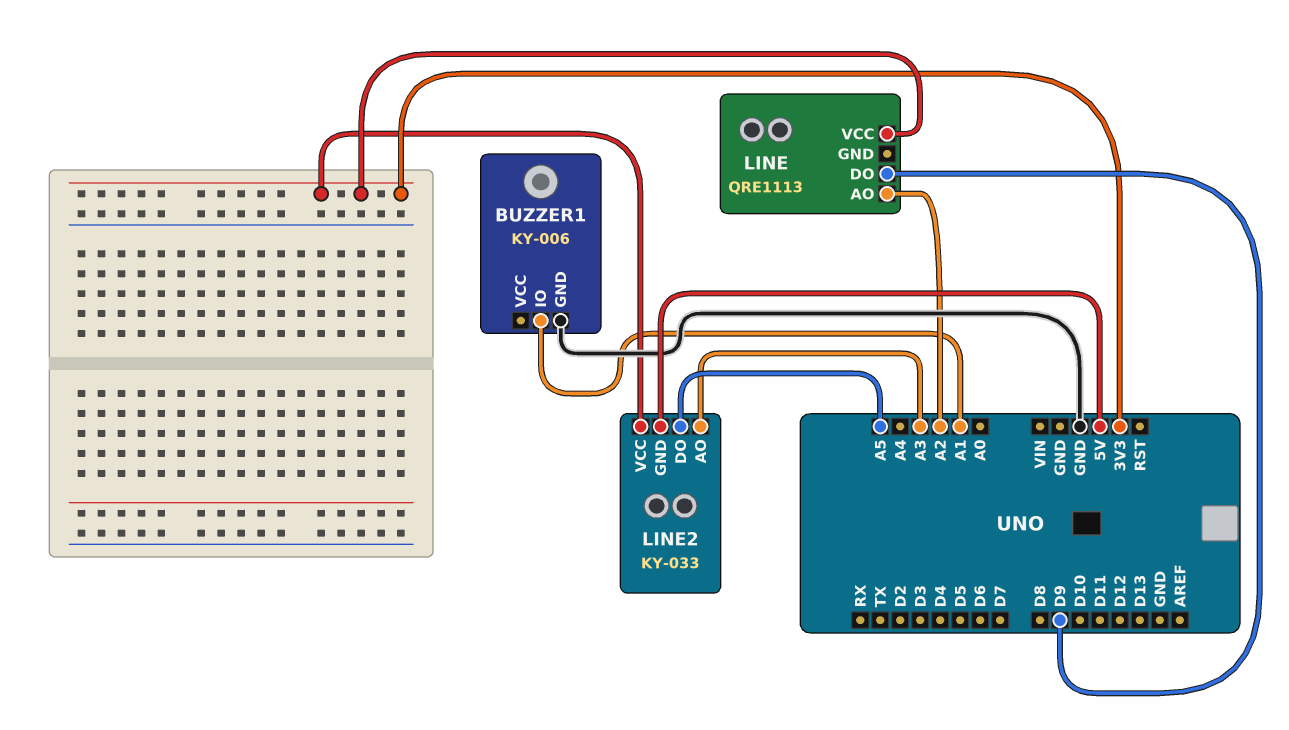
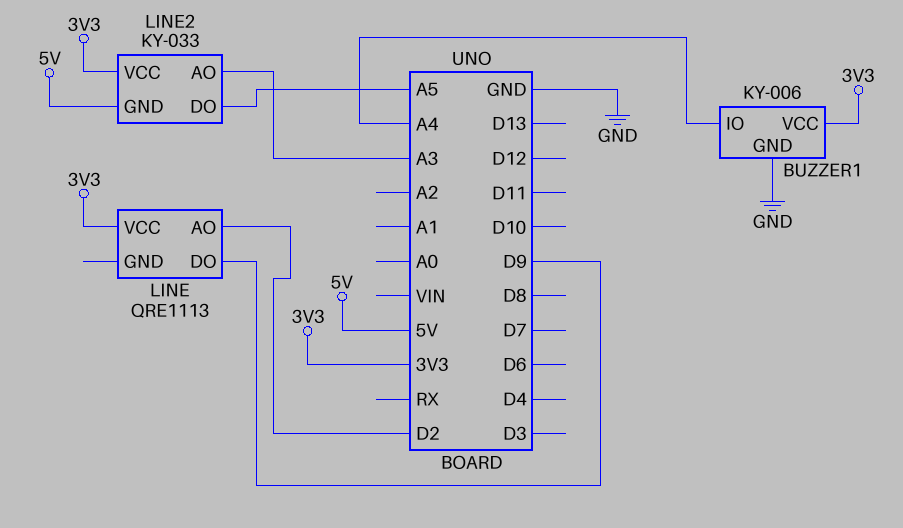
BUZZER1 pin IO: A1 -> A4
BUZZER1 pin VCC: none -> 3V3
LINE pin AO: A2 -> D2

